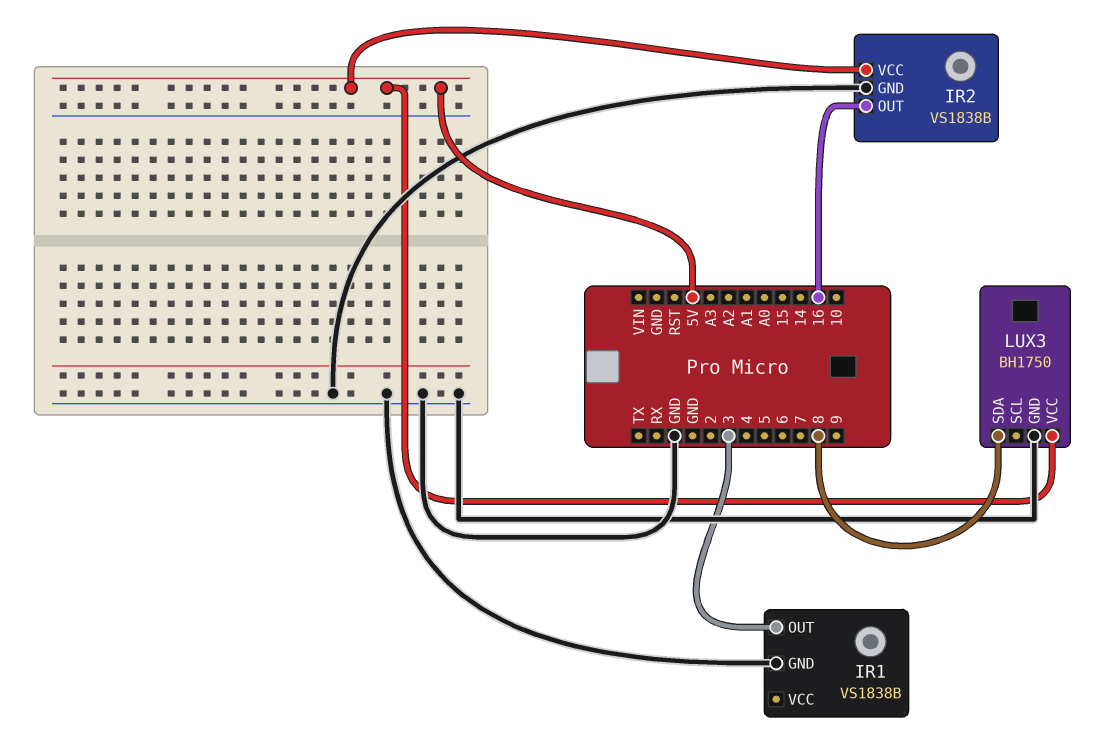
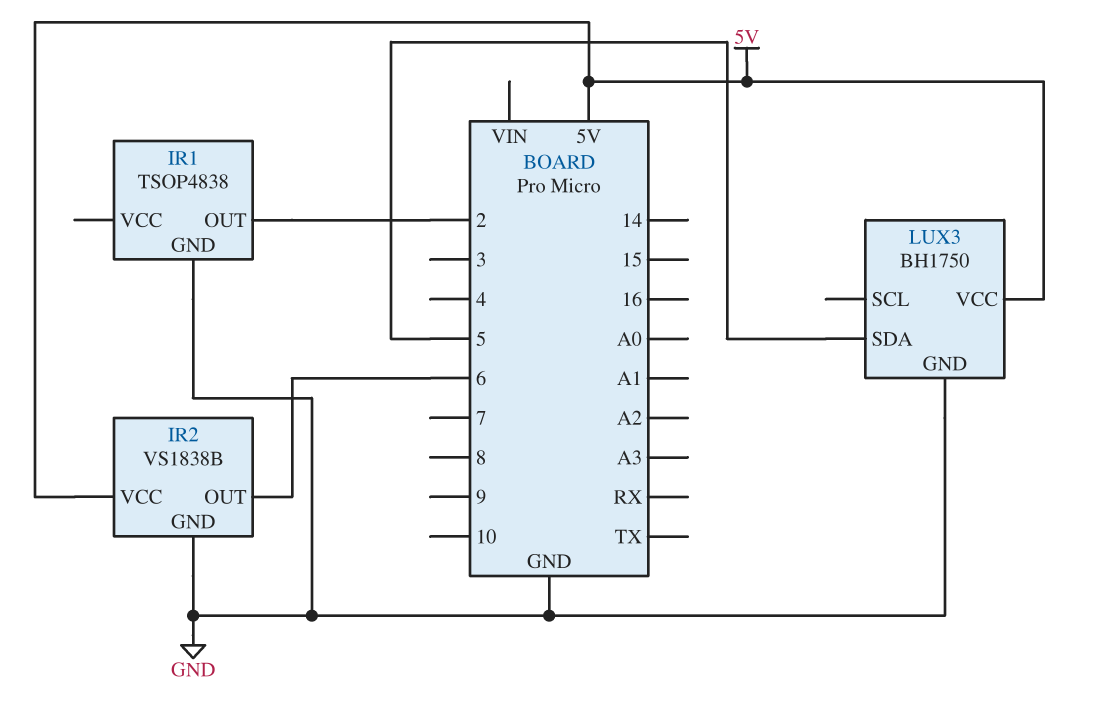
IR1: VS1838B -> TSOP4838
IR1 pin OUT: 3 -> 2
IR2 pin OUT: 16 -> 6
LUX3 pin SDA: 8 -> 5

